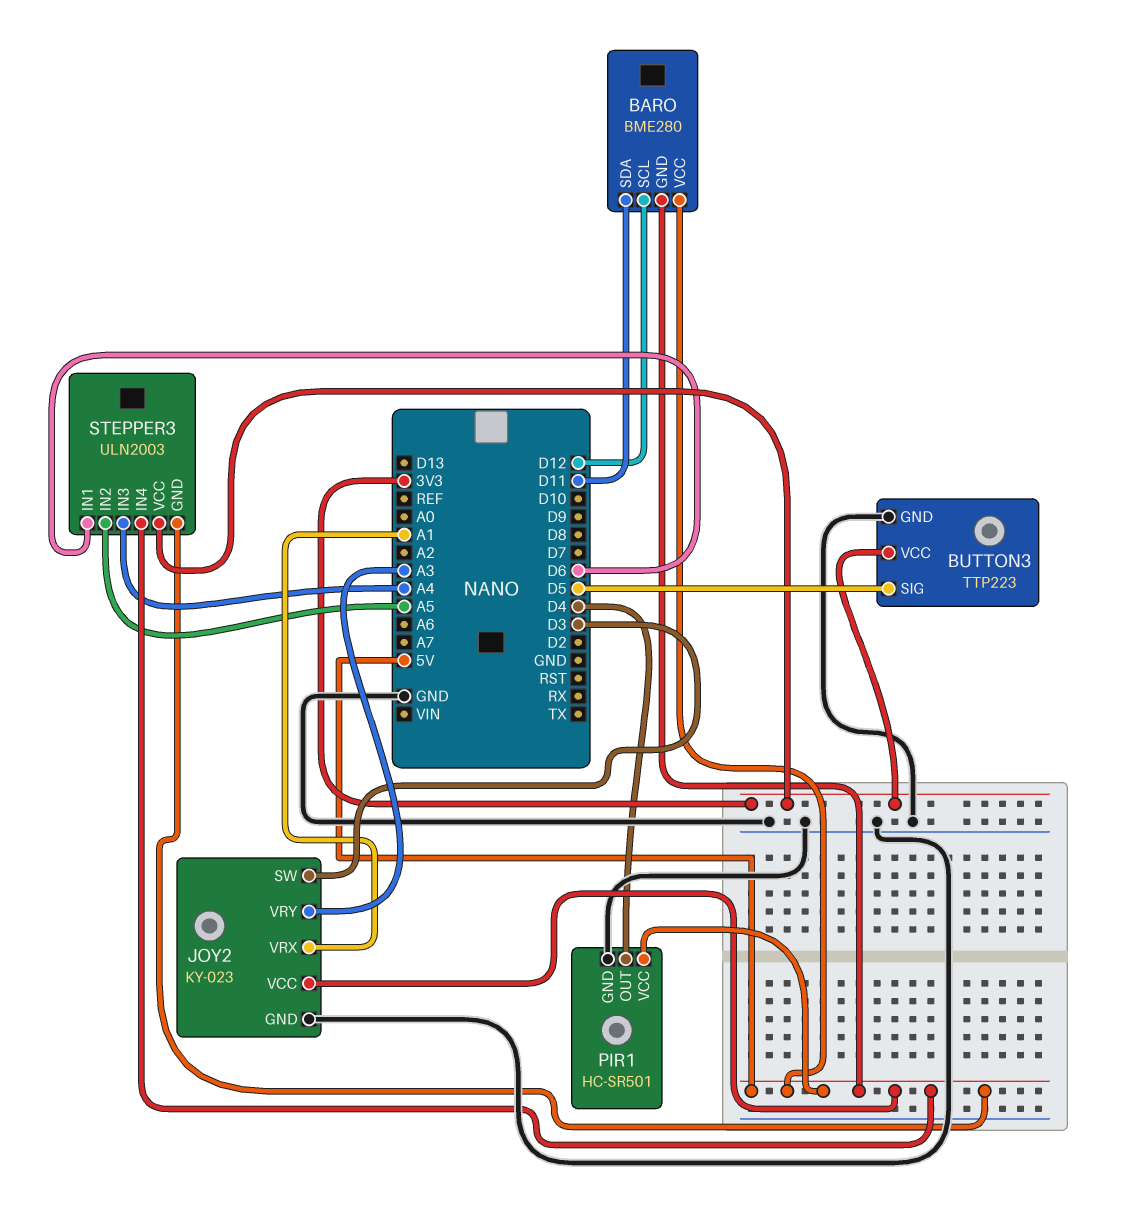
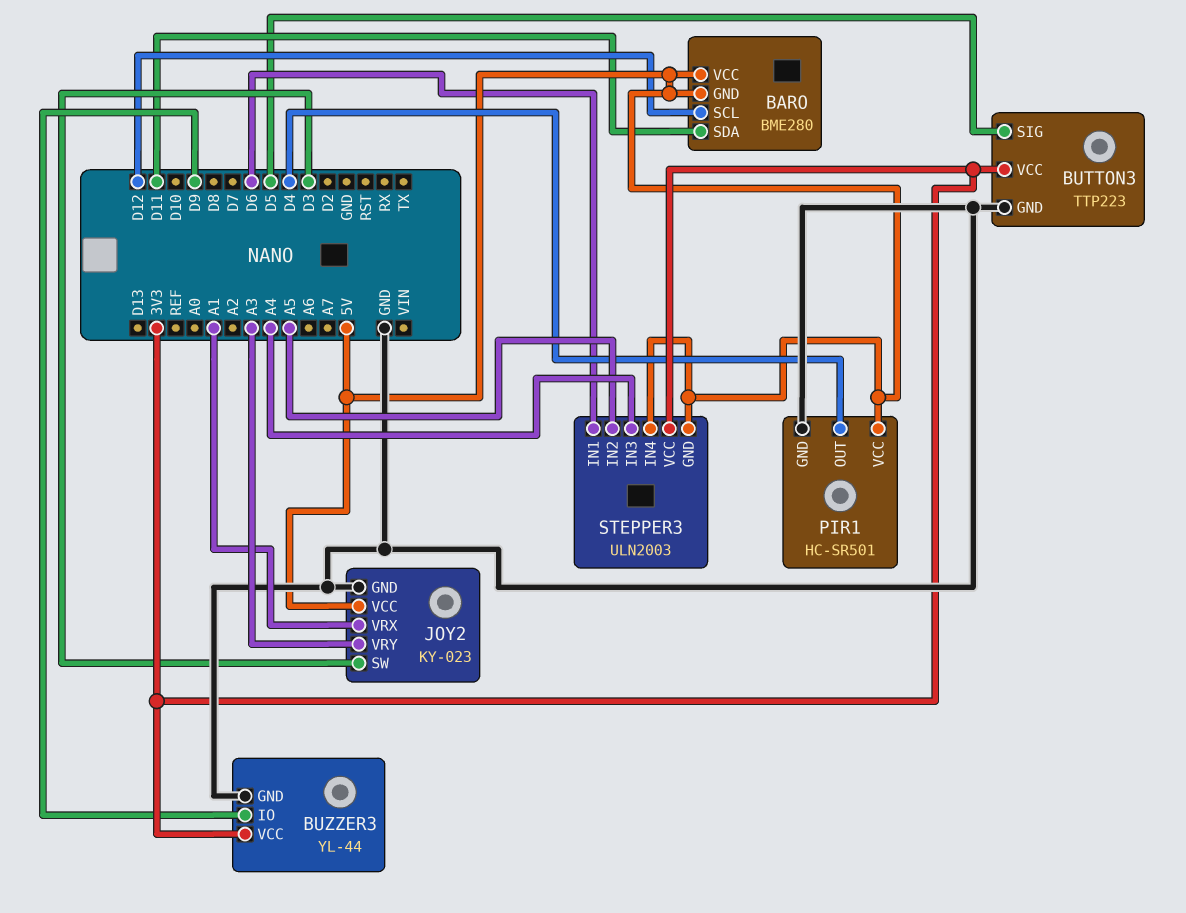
BUZZER3: none -> YL-44
BUZZER3 pin GND: none -> GND
BUZZER3 pin IO: none -> D9
BUZZER3 pin VCC: none -> 3V3

